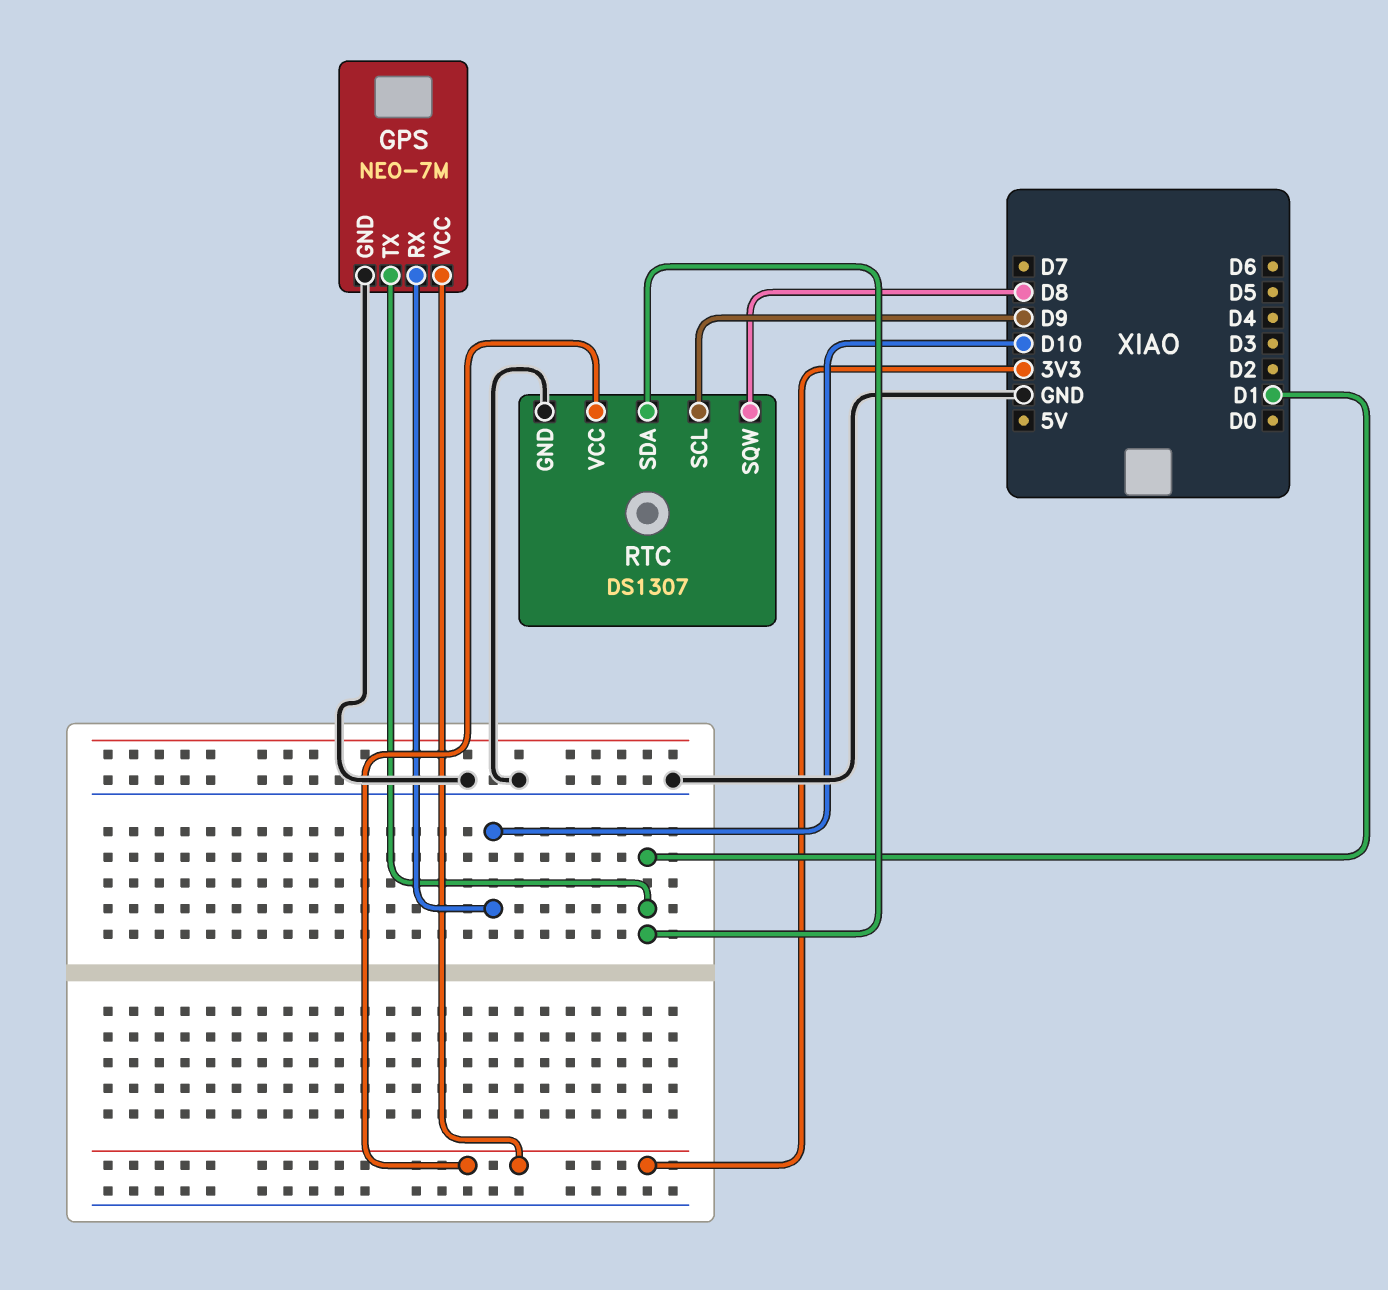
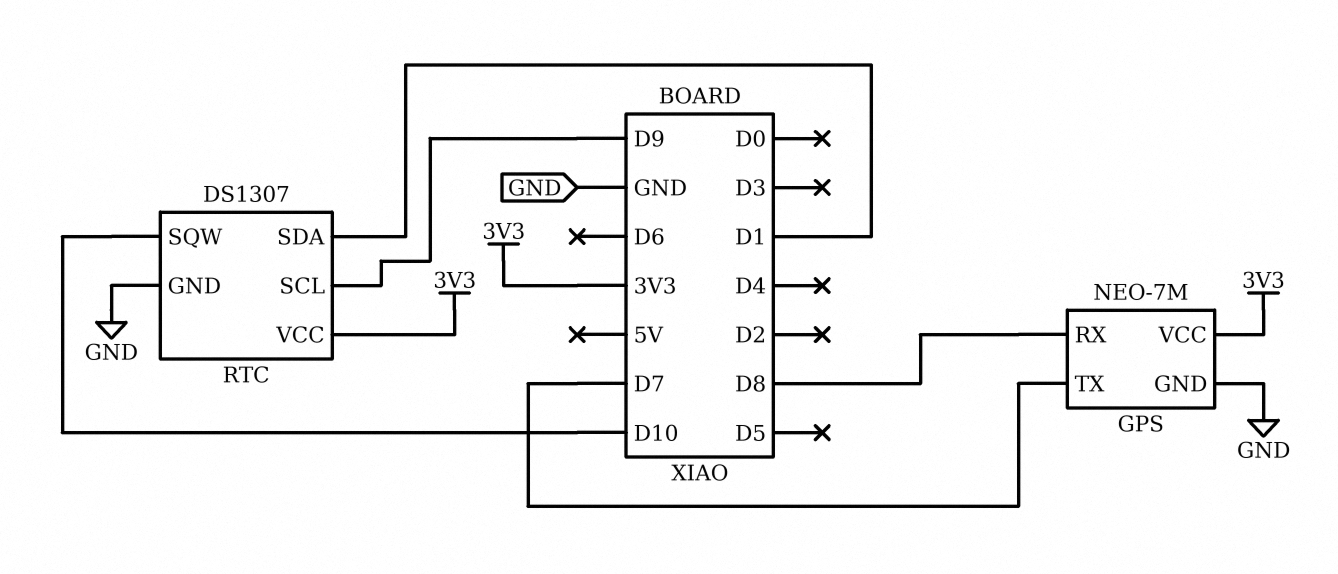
GPS pin RX: D10 -> D8
GPS pin TX: D1 -> D7
RTC pin SQW: D8 -> D10

